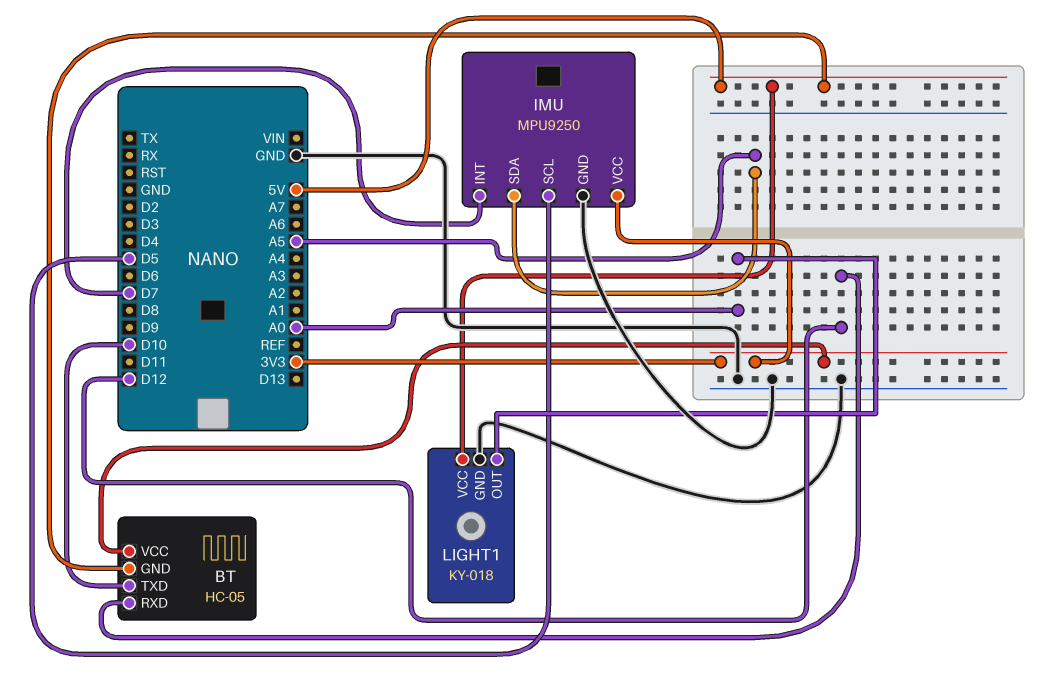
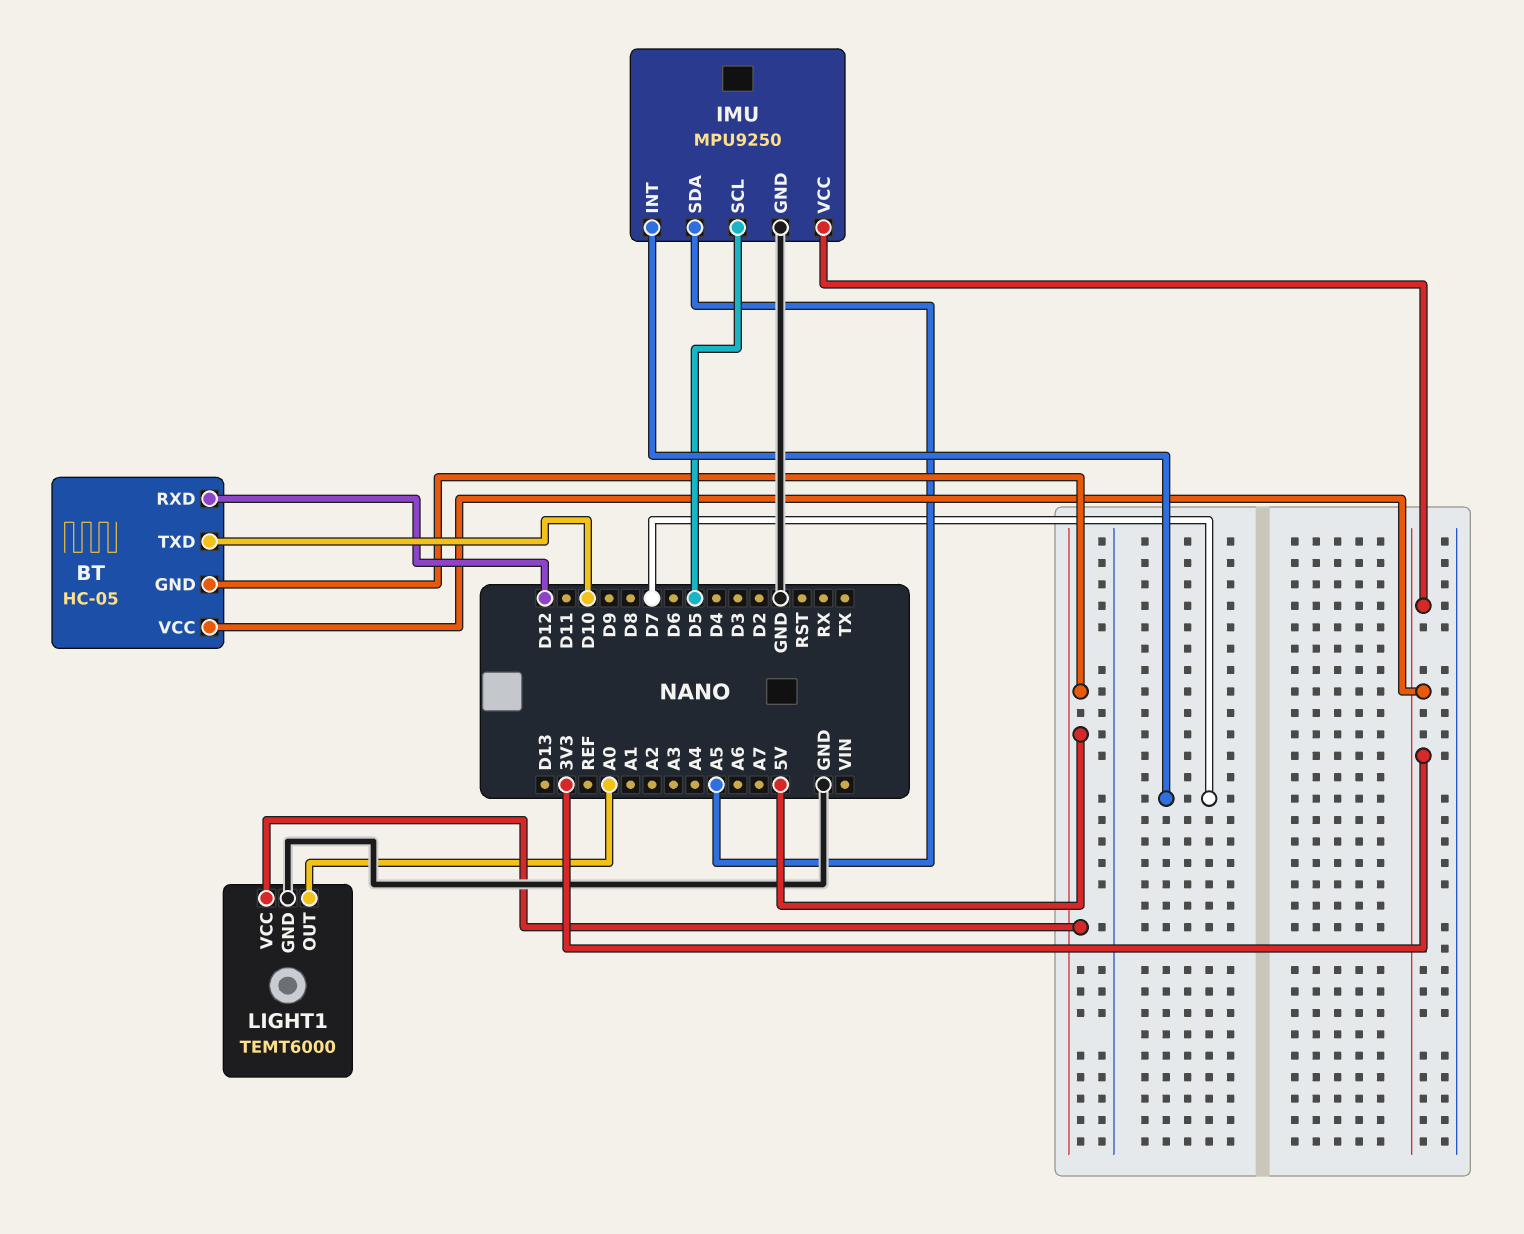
LIGHT1: KY-018 -> TEMT6000

